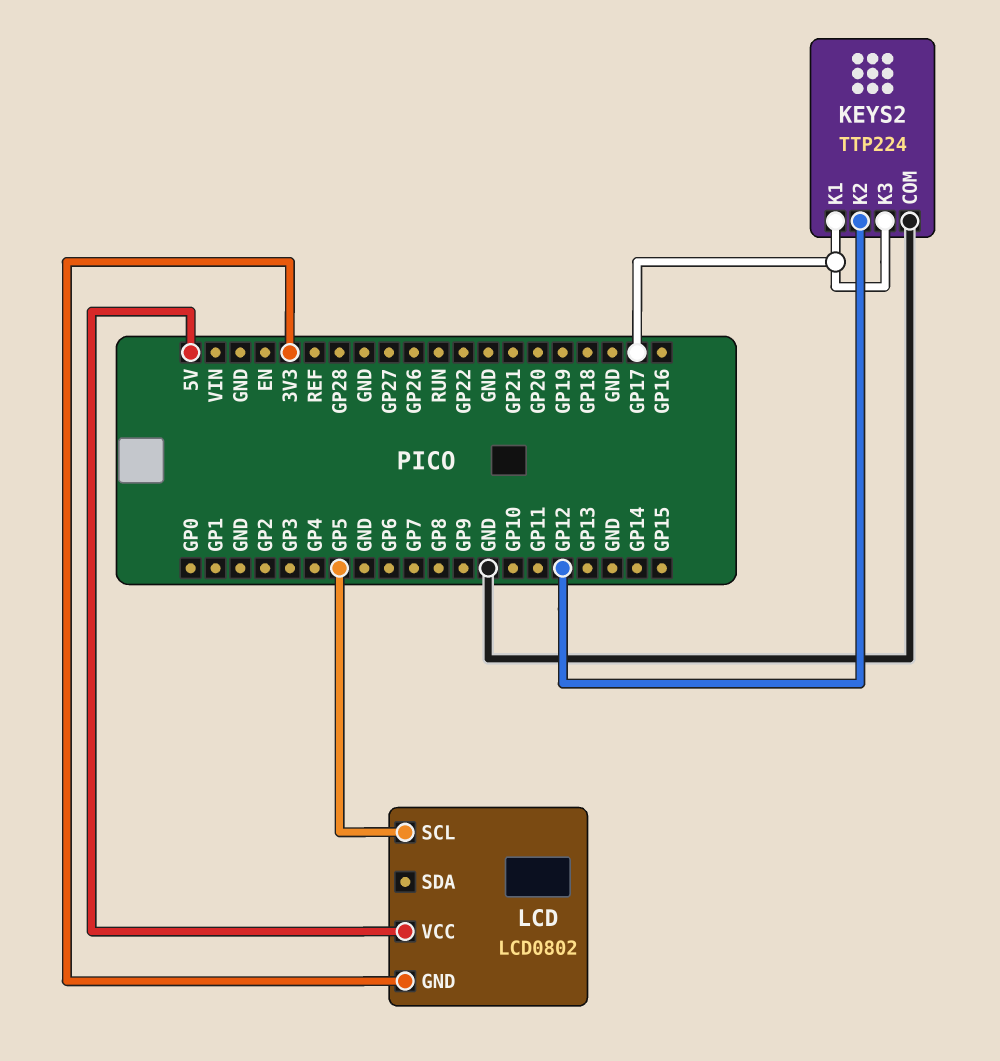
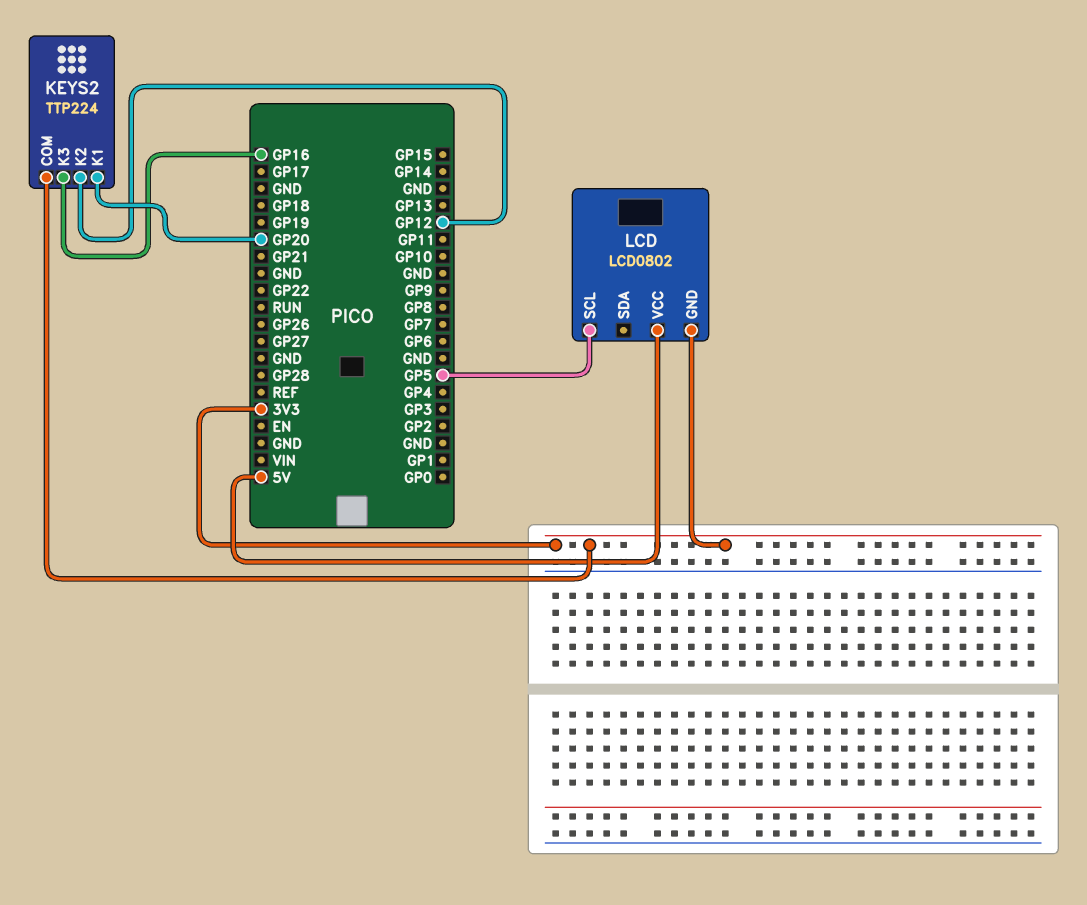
KEYS2 pin COM: GND -> 3V3
KEYS2 pin K1: GP17 -> GP20
KEYS2 pin K3: GP17 -> GP16

